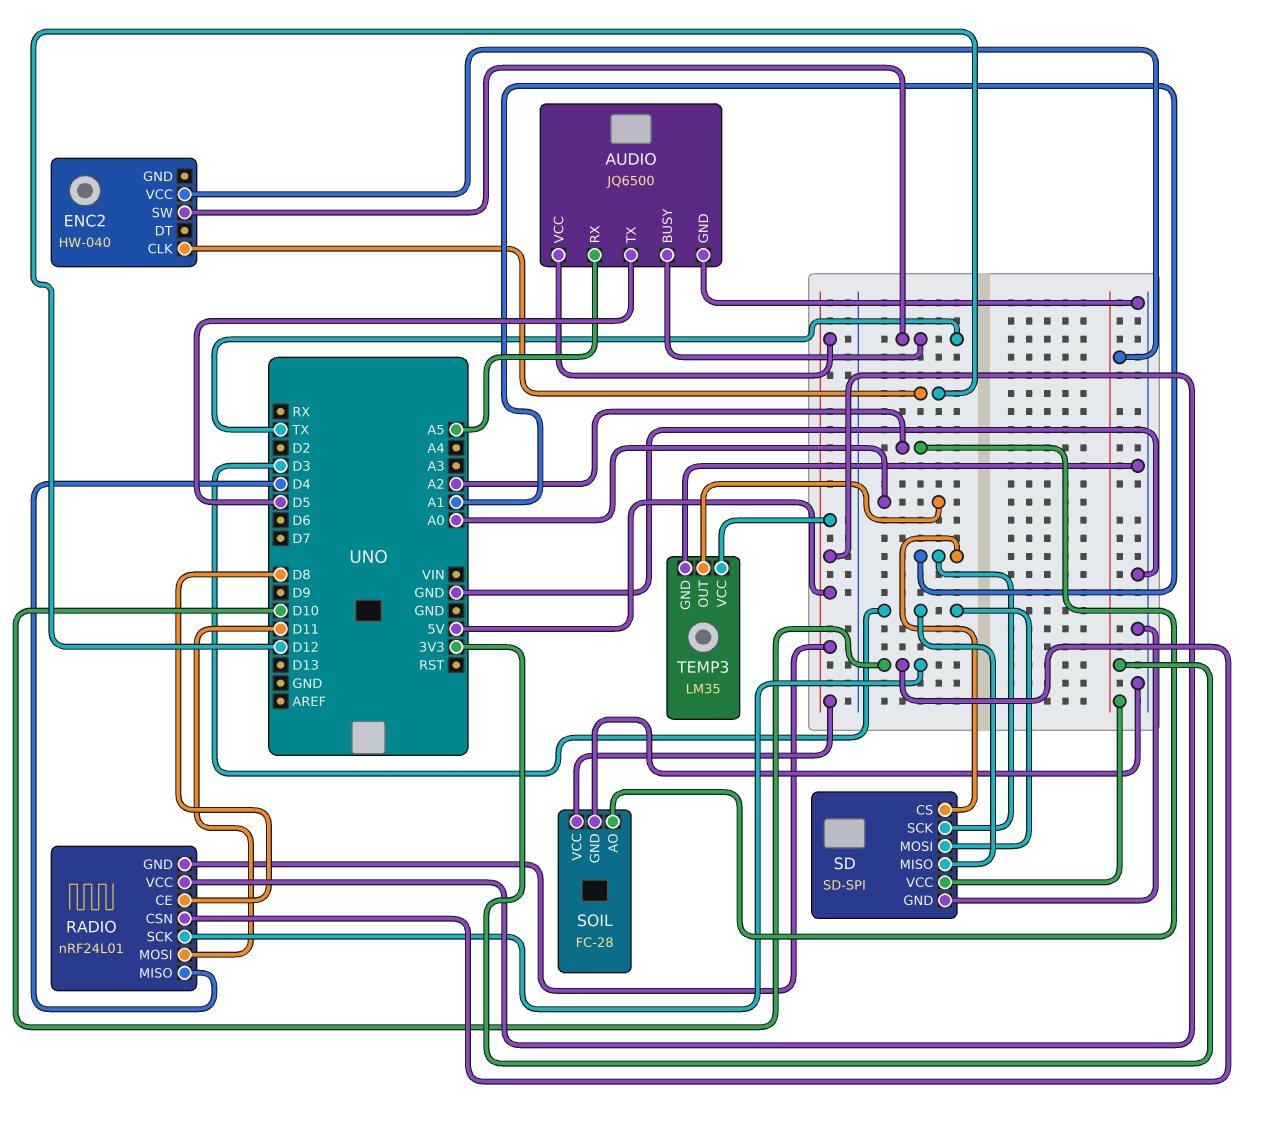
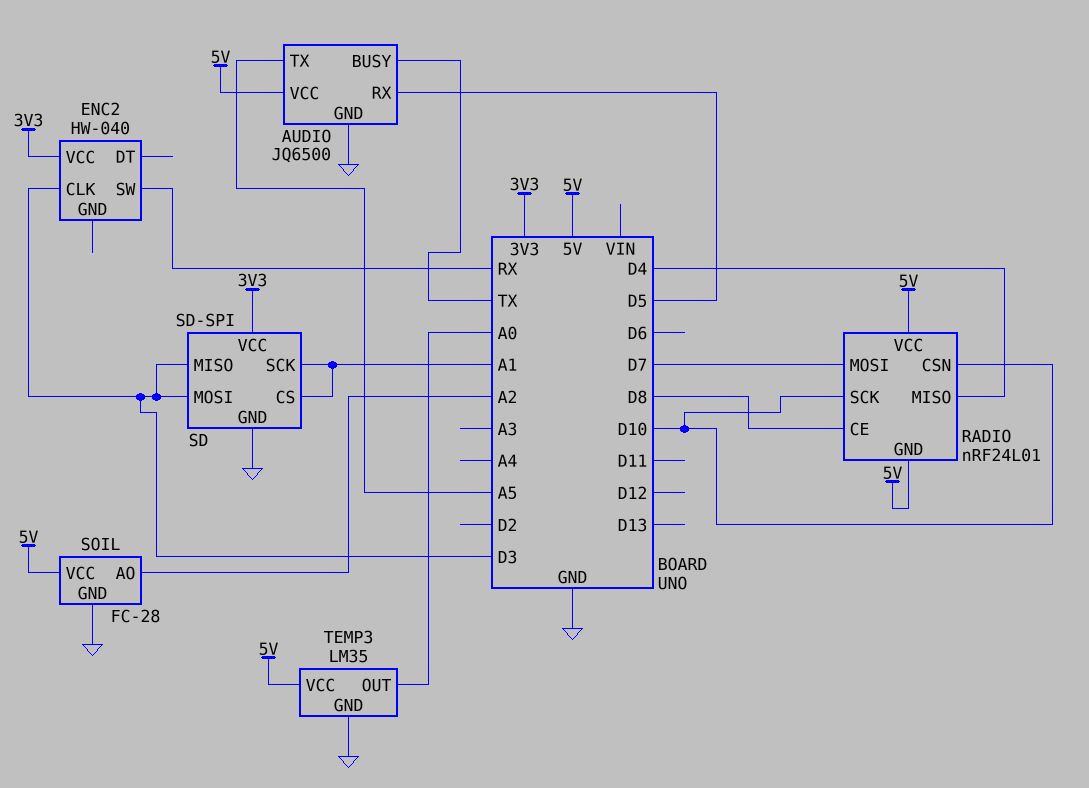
AUDIO pin RX: A5 -> D5
AUDIO pin TX: D5 -> A5
ENC2 pin CLK: D12 -> D3
ENC2 pin SW: TX -> RX
RADIO pin MOSI: D11 -> D7

